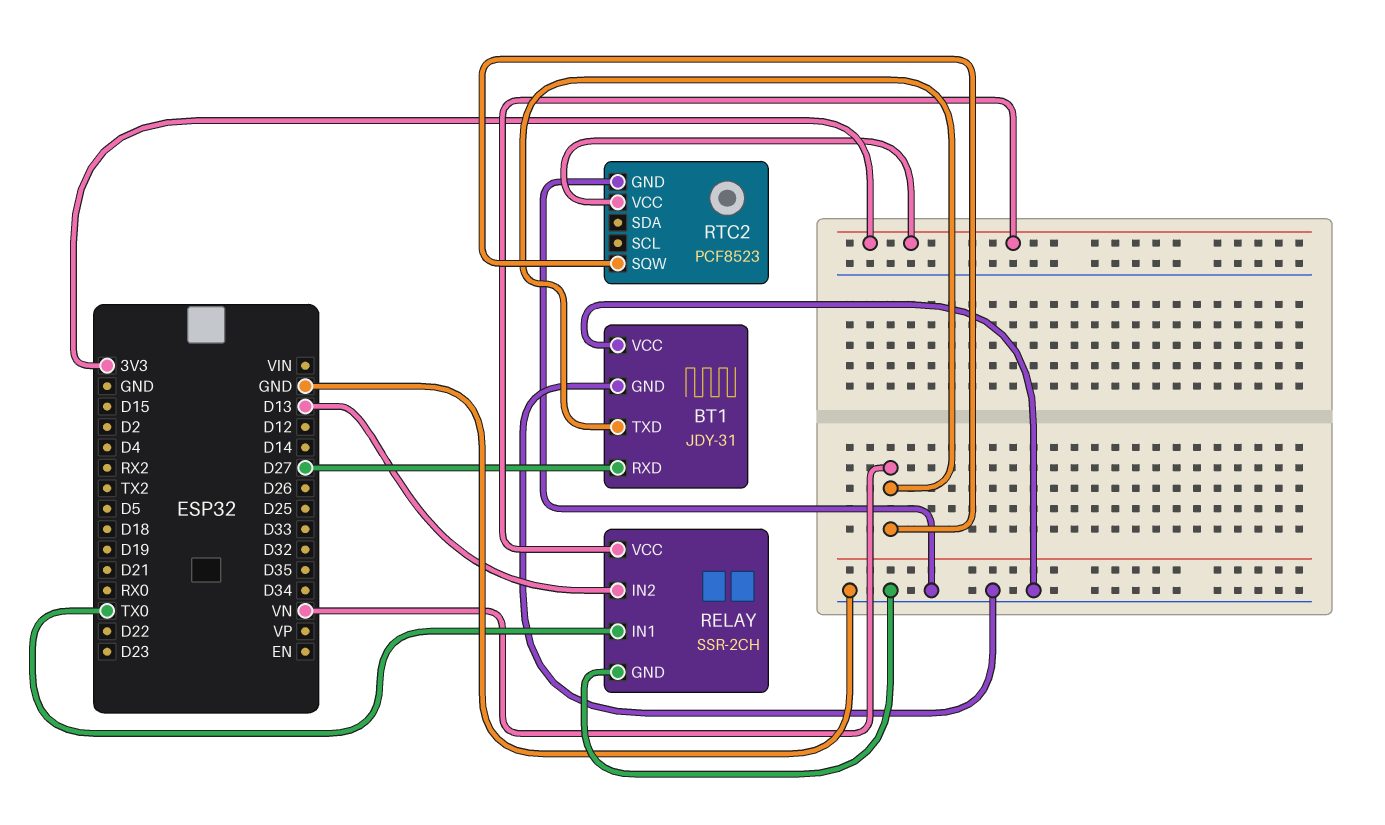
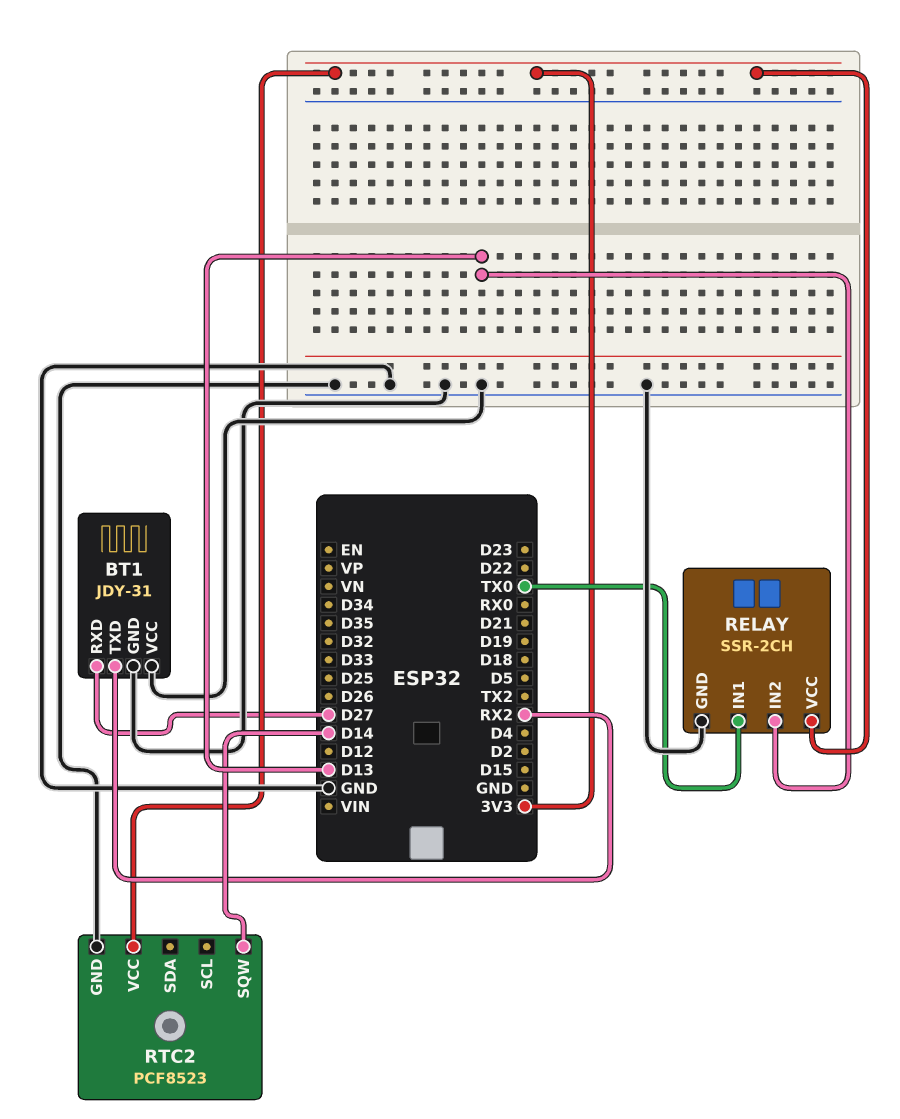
BT1 pin TXD: VN -> RX2
RTC2 pin SQW: VN -> D14

